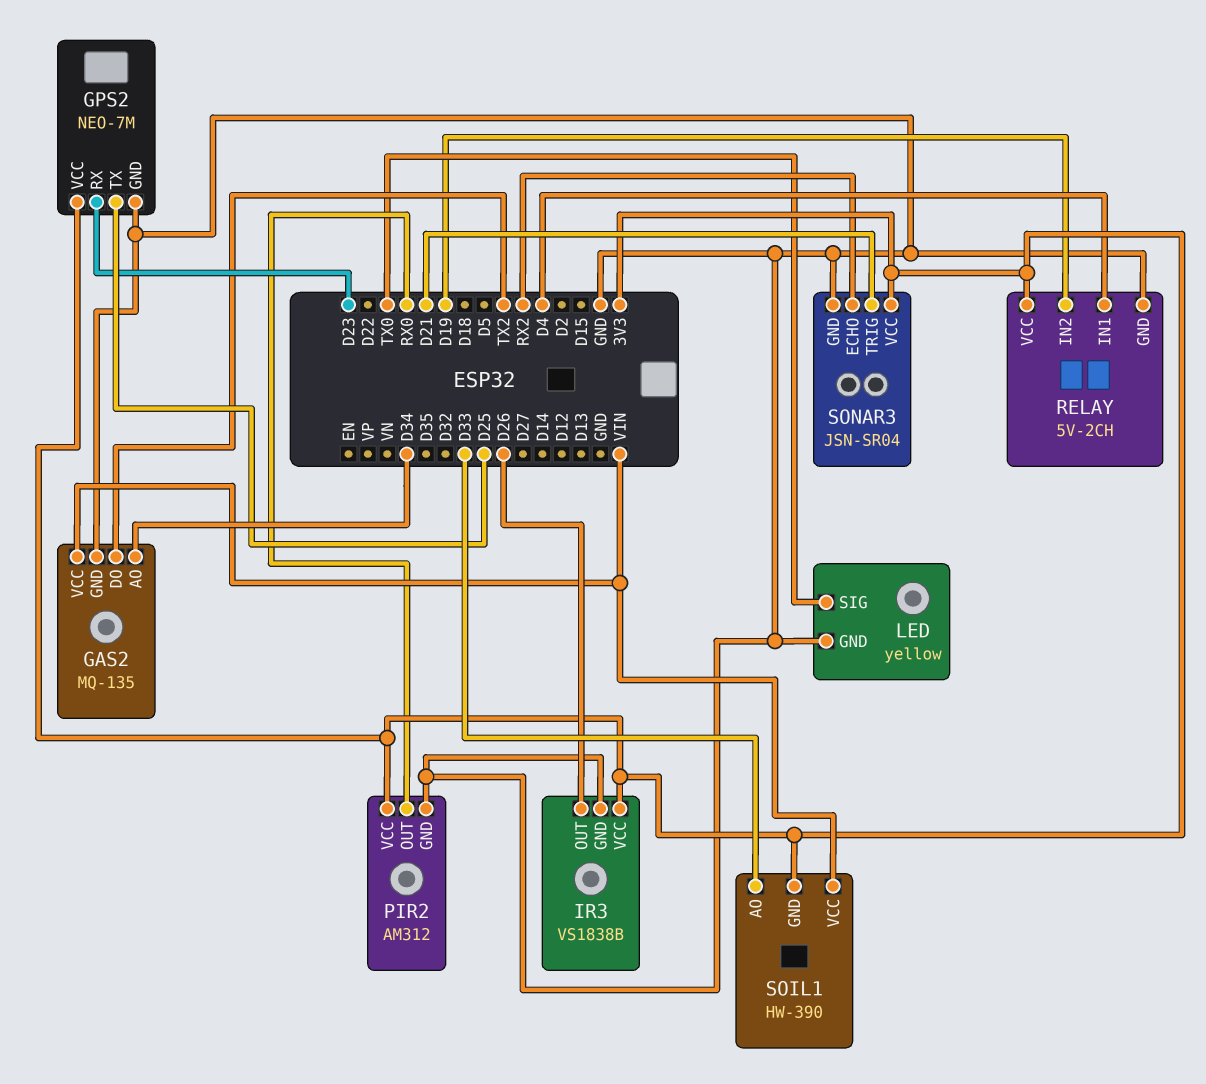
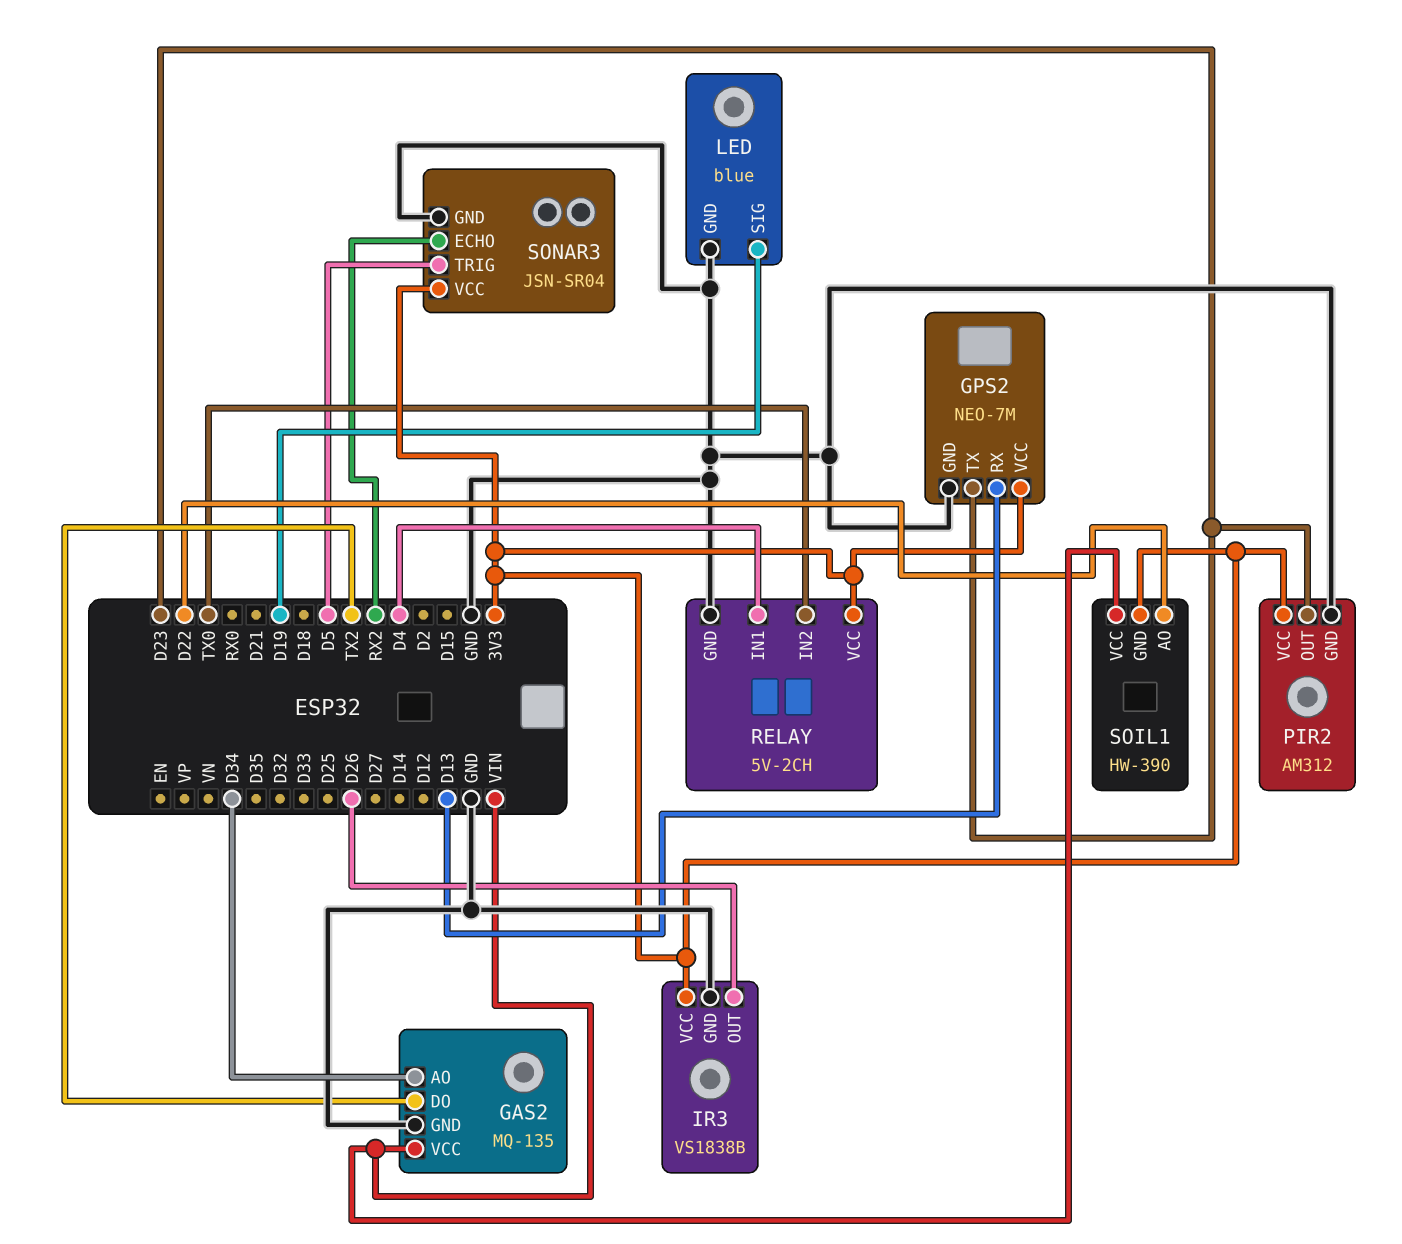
GPS2 pin RX: D23 -> D13
GPS2 pin TX: D25 -> D23
LED: yellow -> blue
LED pin SIG: TX0 -> D19
PIR2 pin OUT: RX0 -> D23
RELAY pin IN2: D19 -> TX0
SOIL1 pin AO: D33 -> D22
SONAR3 pin TRIG: D21 -> D5

